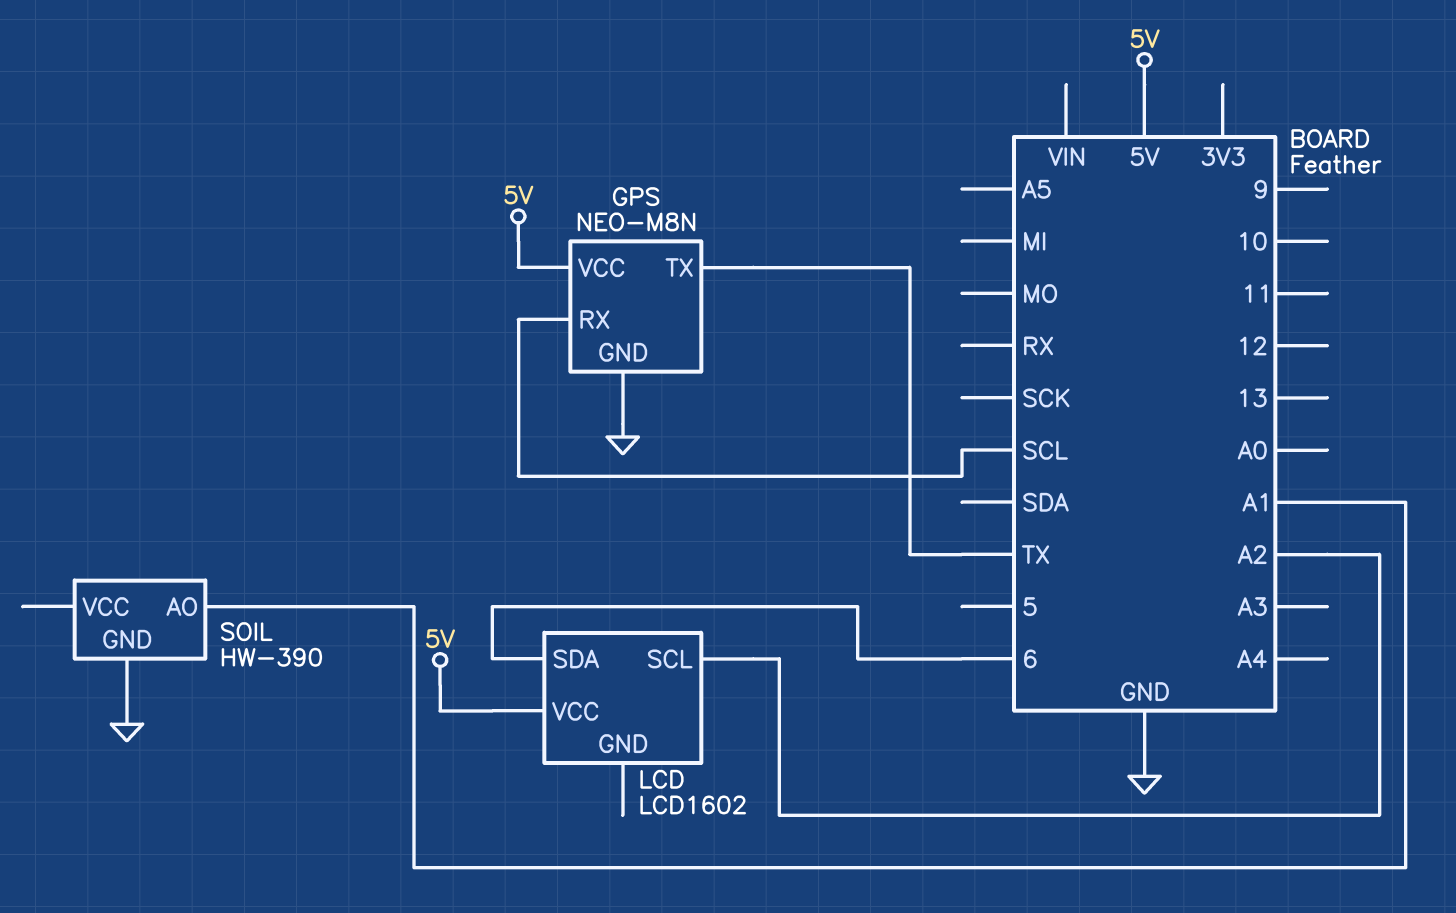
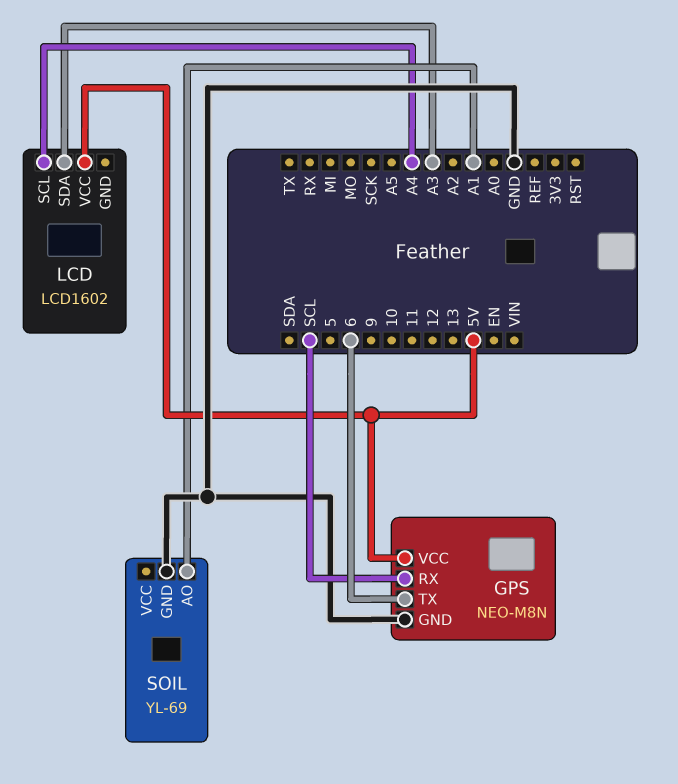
GPS pin TX: TX -> 6
LCD pin SCL: A2 -> A4
LCD pin SDA: 6 -> A3
SOIL: HW-390 -> YL-69

